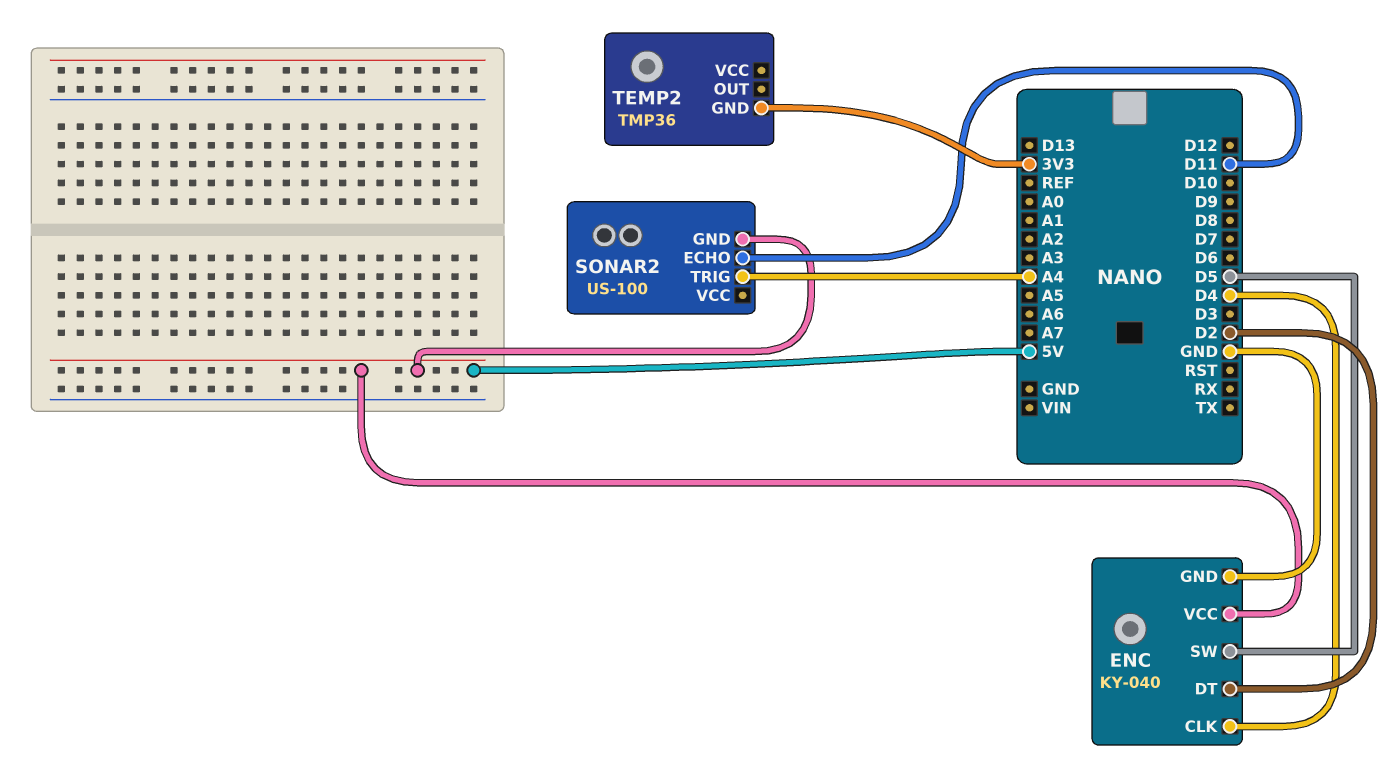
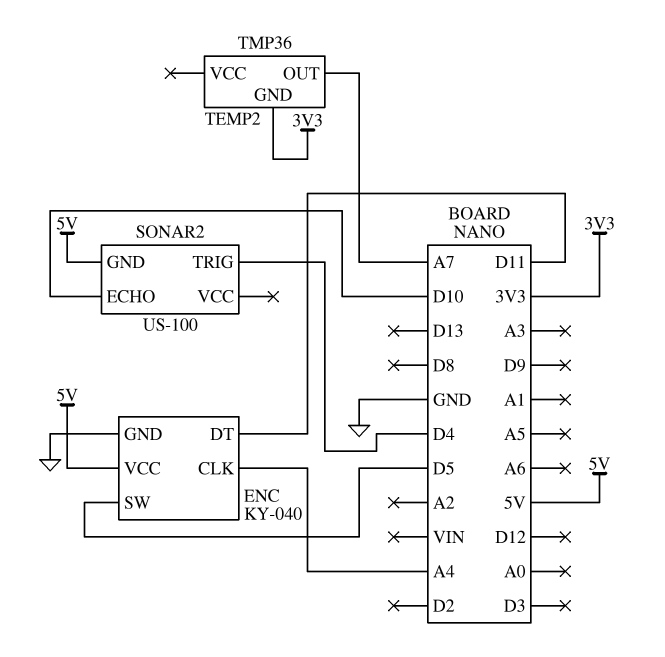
ENC pin CLK: D4 -> A4
ENC pin DT: D2 -> D11
SONAR2 pin ECHO: D11 -> D10
SONAR2 pin TRIG: A4 -> D4
TEMP2 pin OUT: none -> A7

